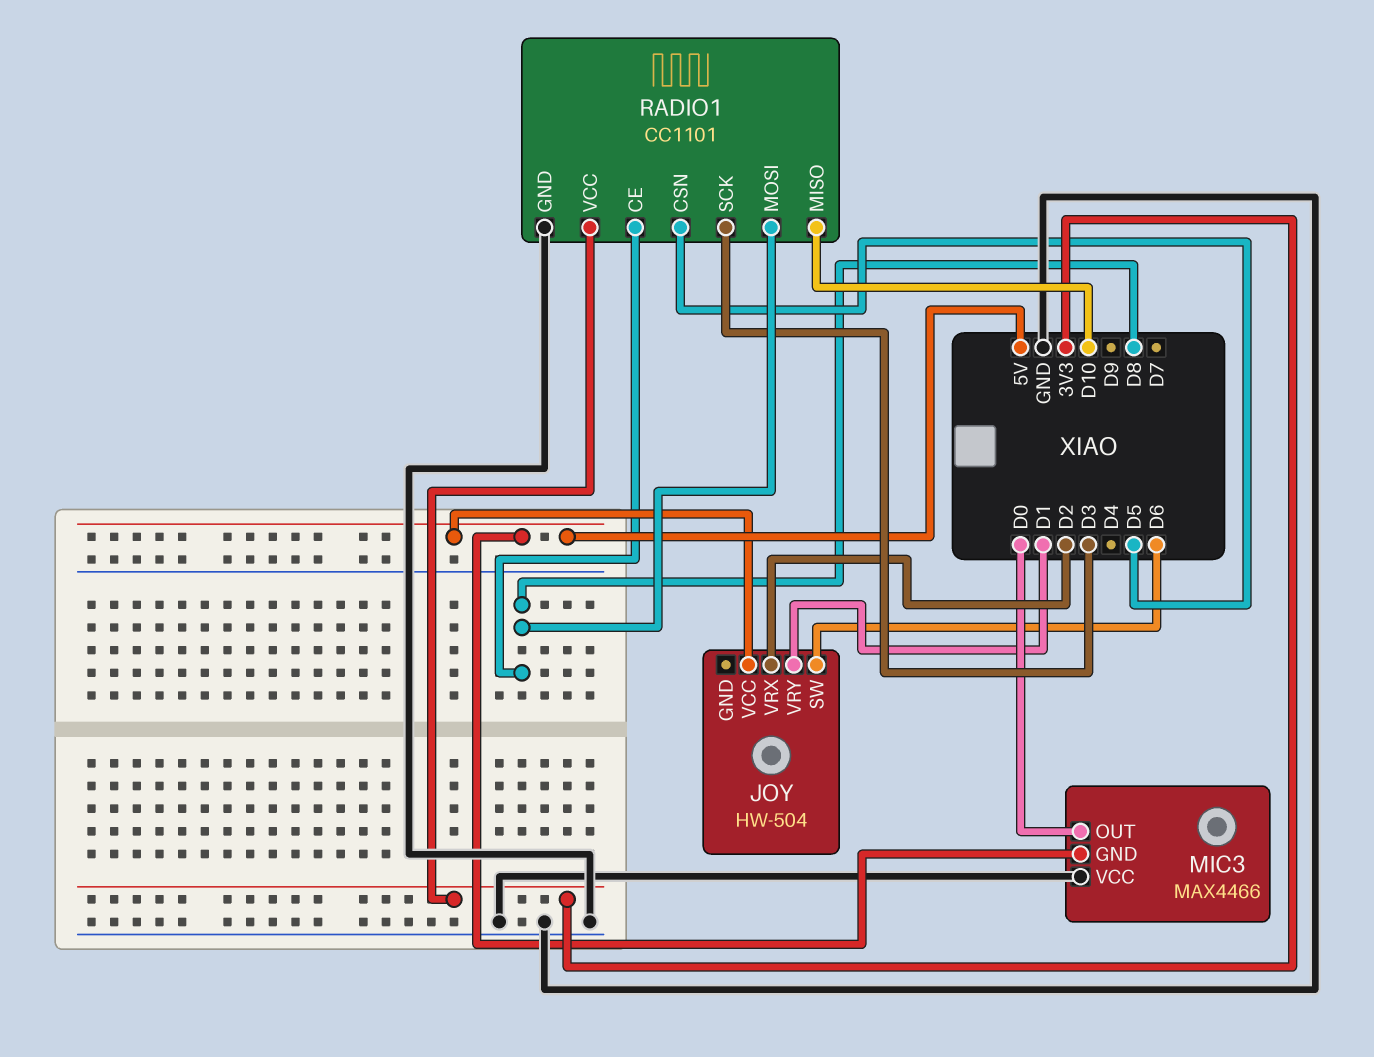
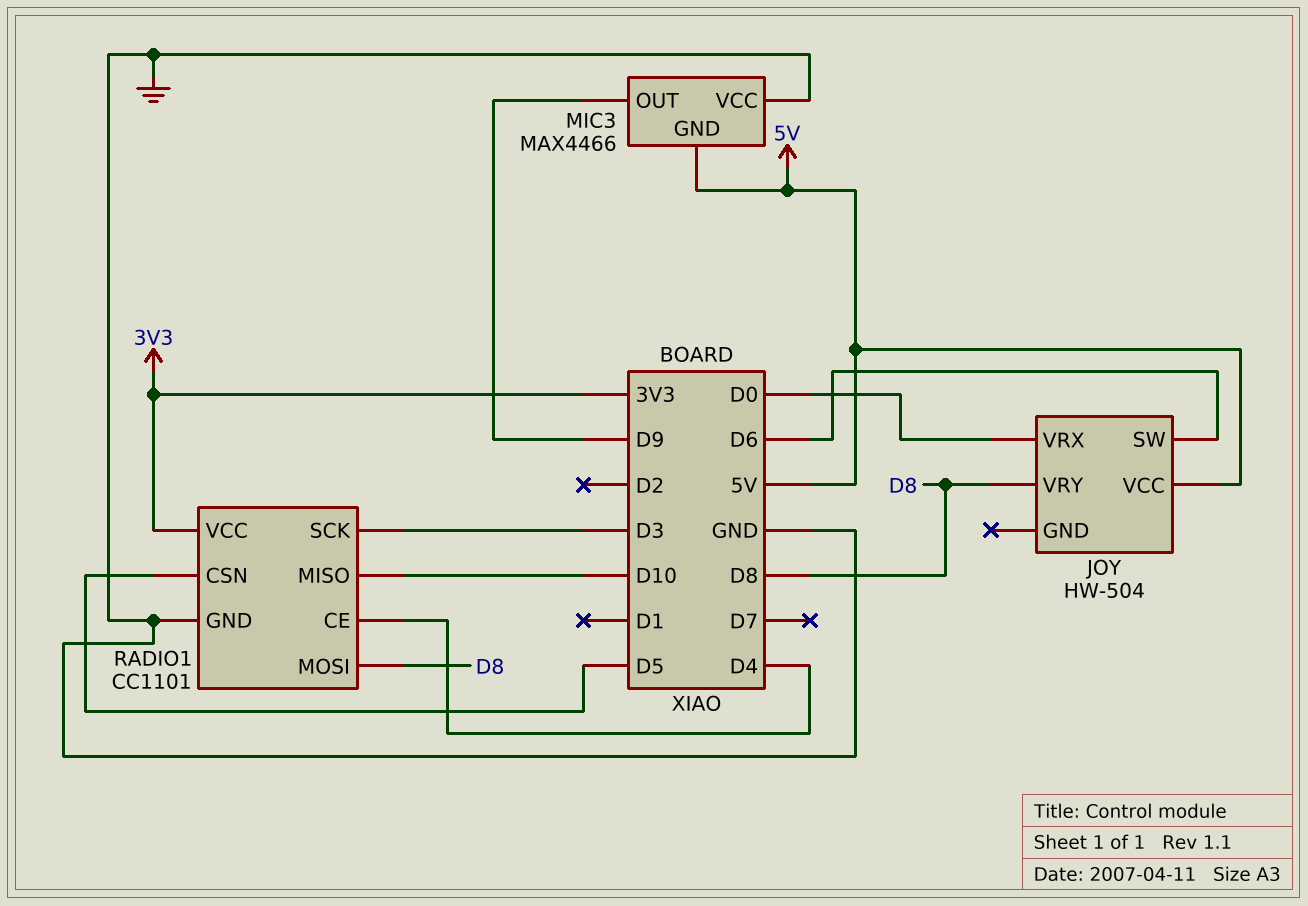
JOY pin VRX: D2 -> D0
JOY pin VRY: D1 -> D8
MIC3 pin OUT: D0 -> D9
RADIO1 pin CE: D8 -> D4

